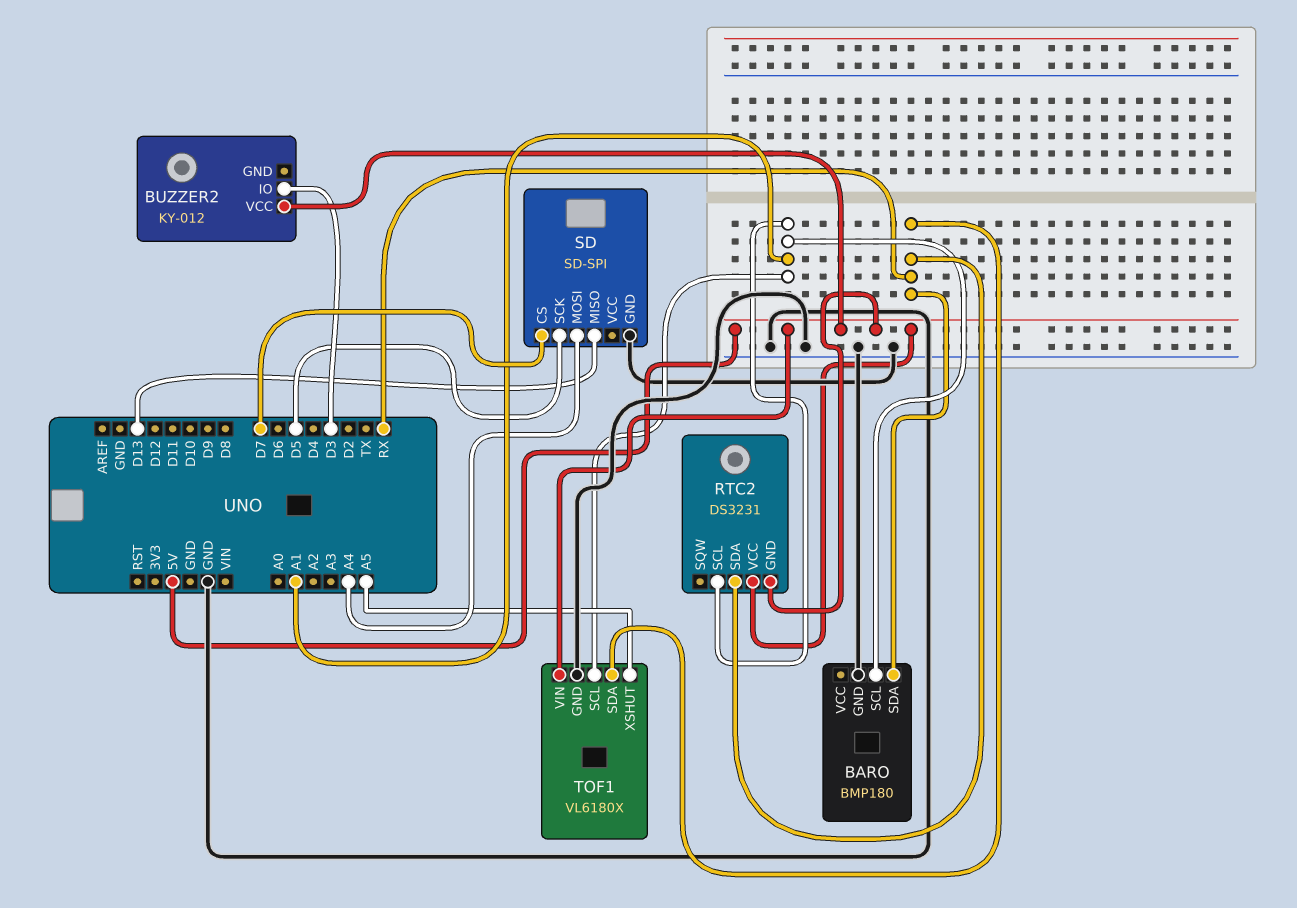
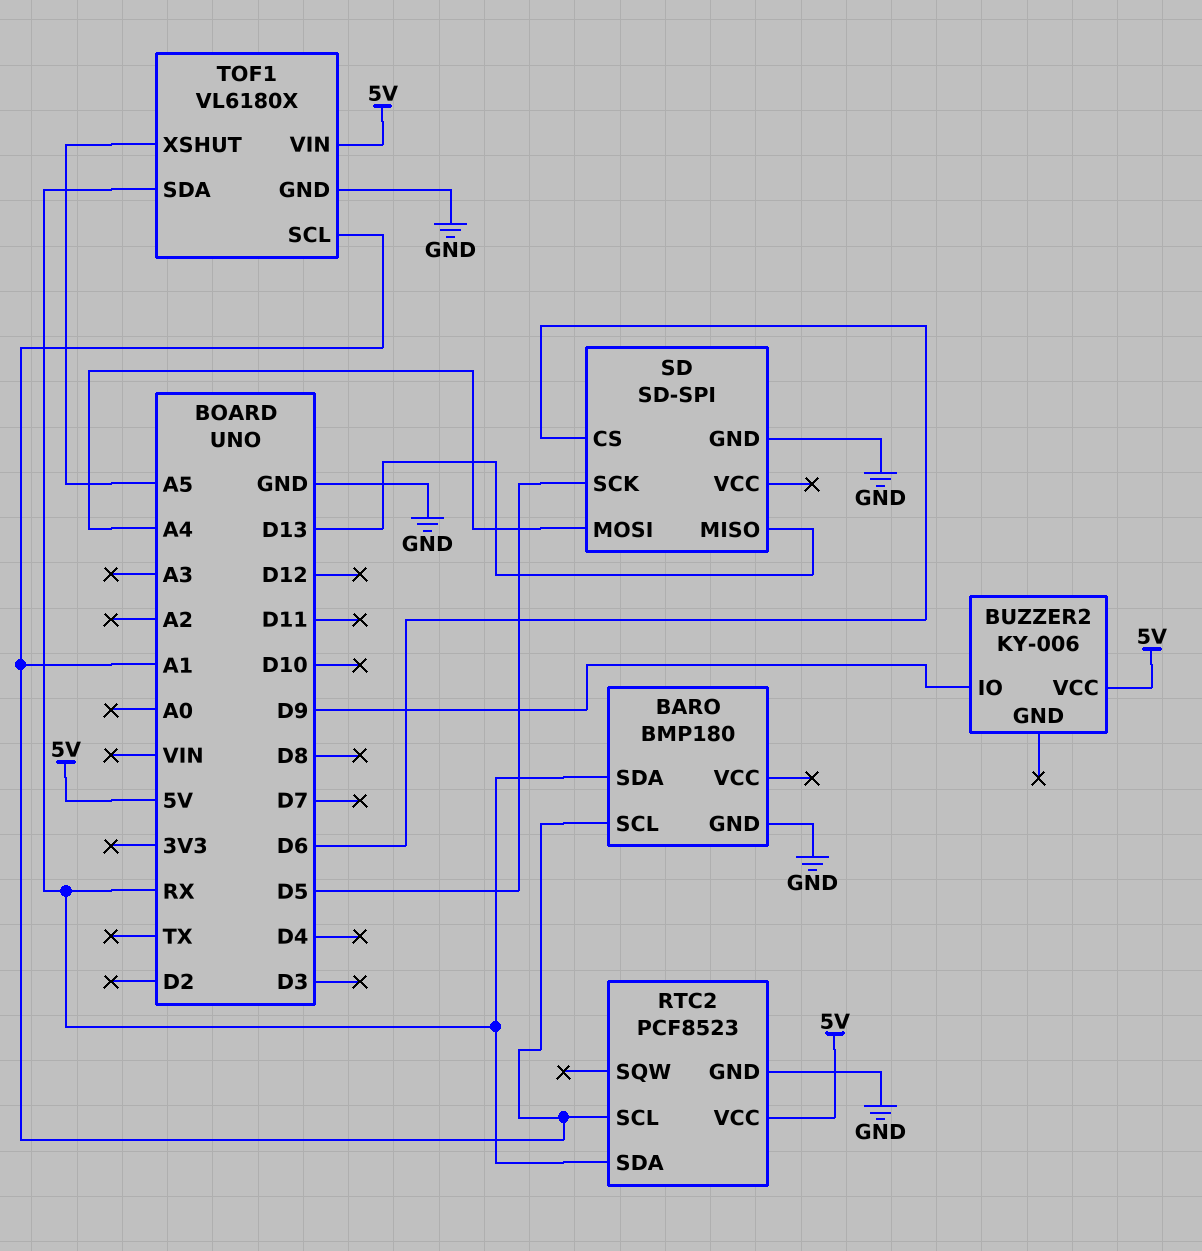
BUZZER2: KY-012 -> KY-006
BUZZER2 pin IO: D3 -> D9
RTC2: DS3231 -> PCF8523
RTC2 pin GND: 5V -> GND
SD pin CS: D7 -> D6

